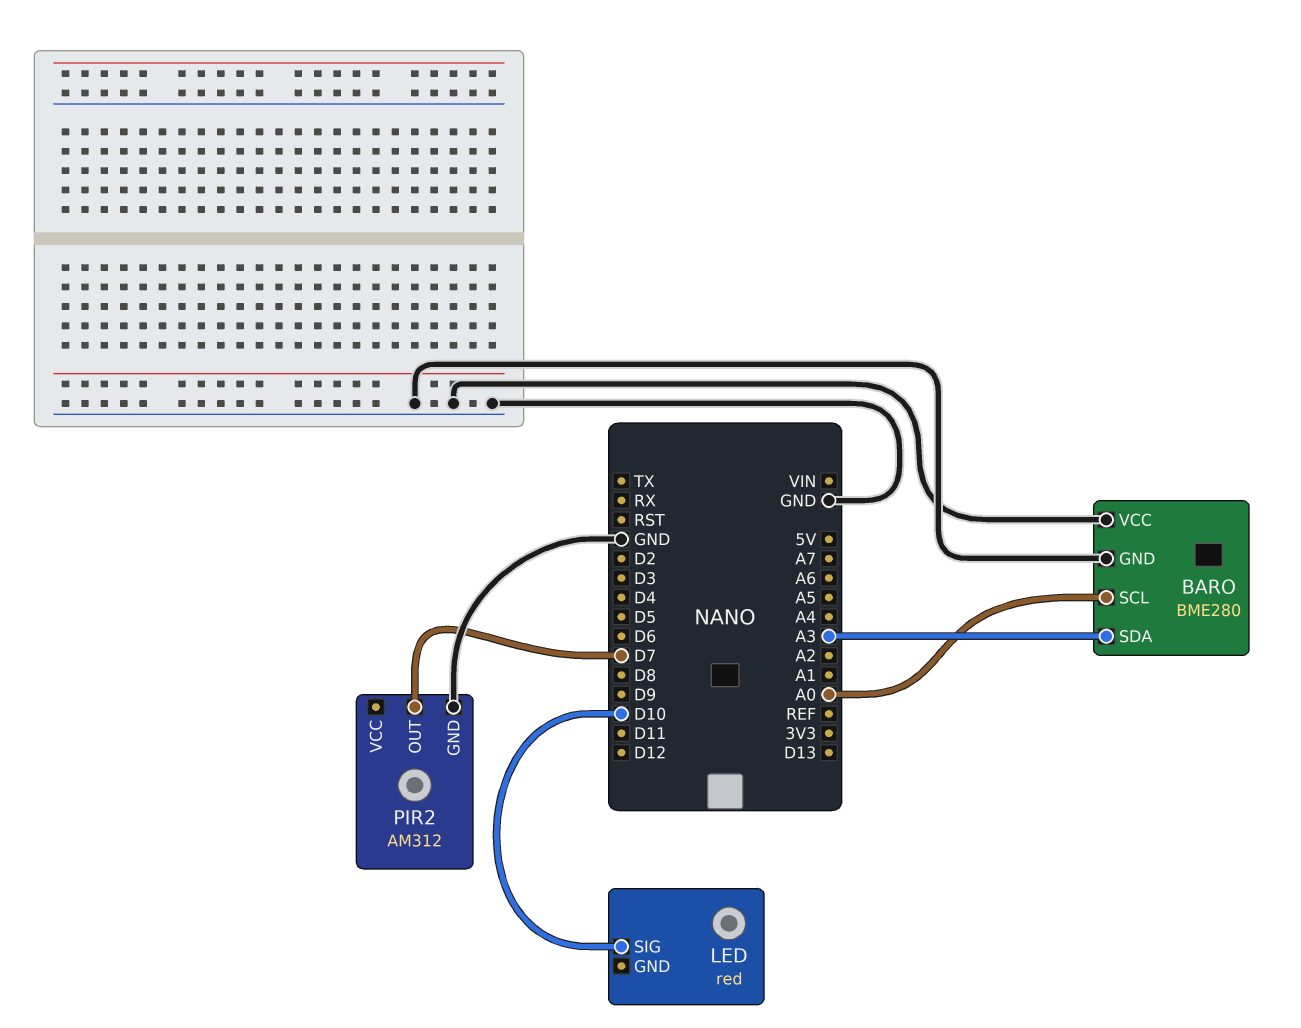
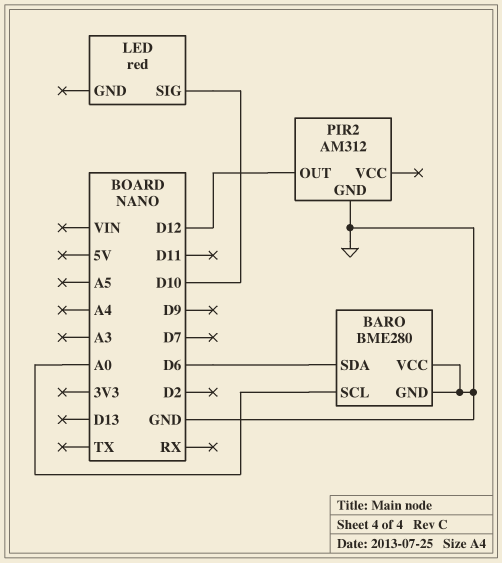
BARO pin SDA: A3 -> D6
PIR2 pin OUT: D7 -> D12

